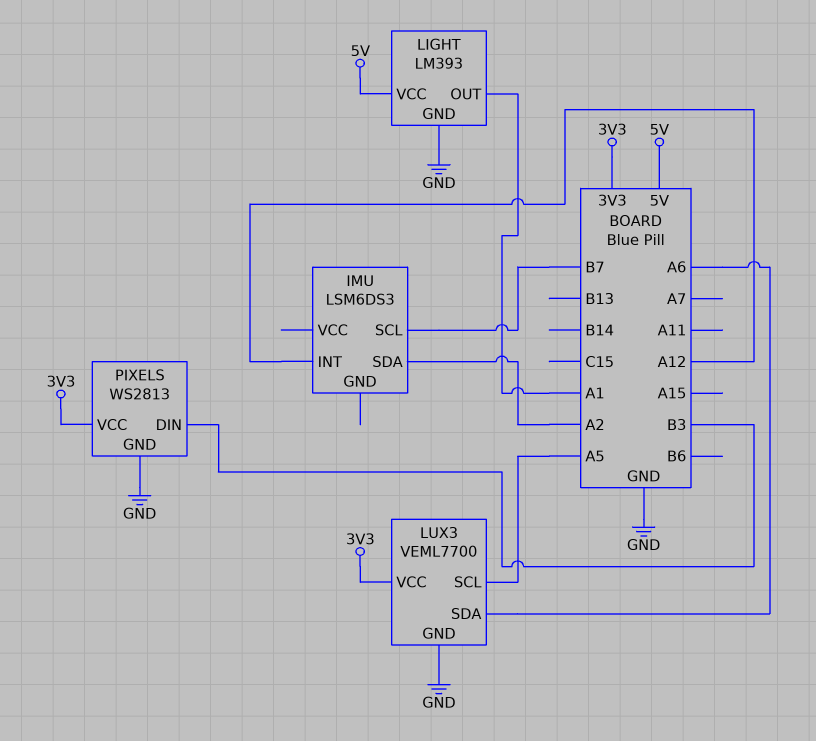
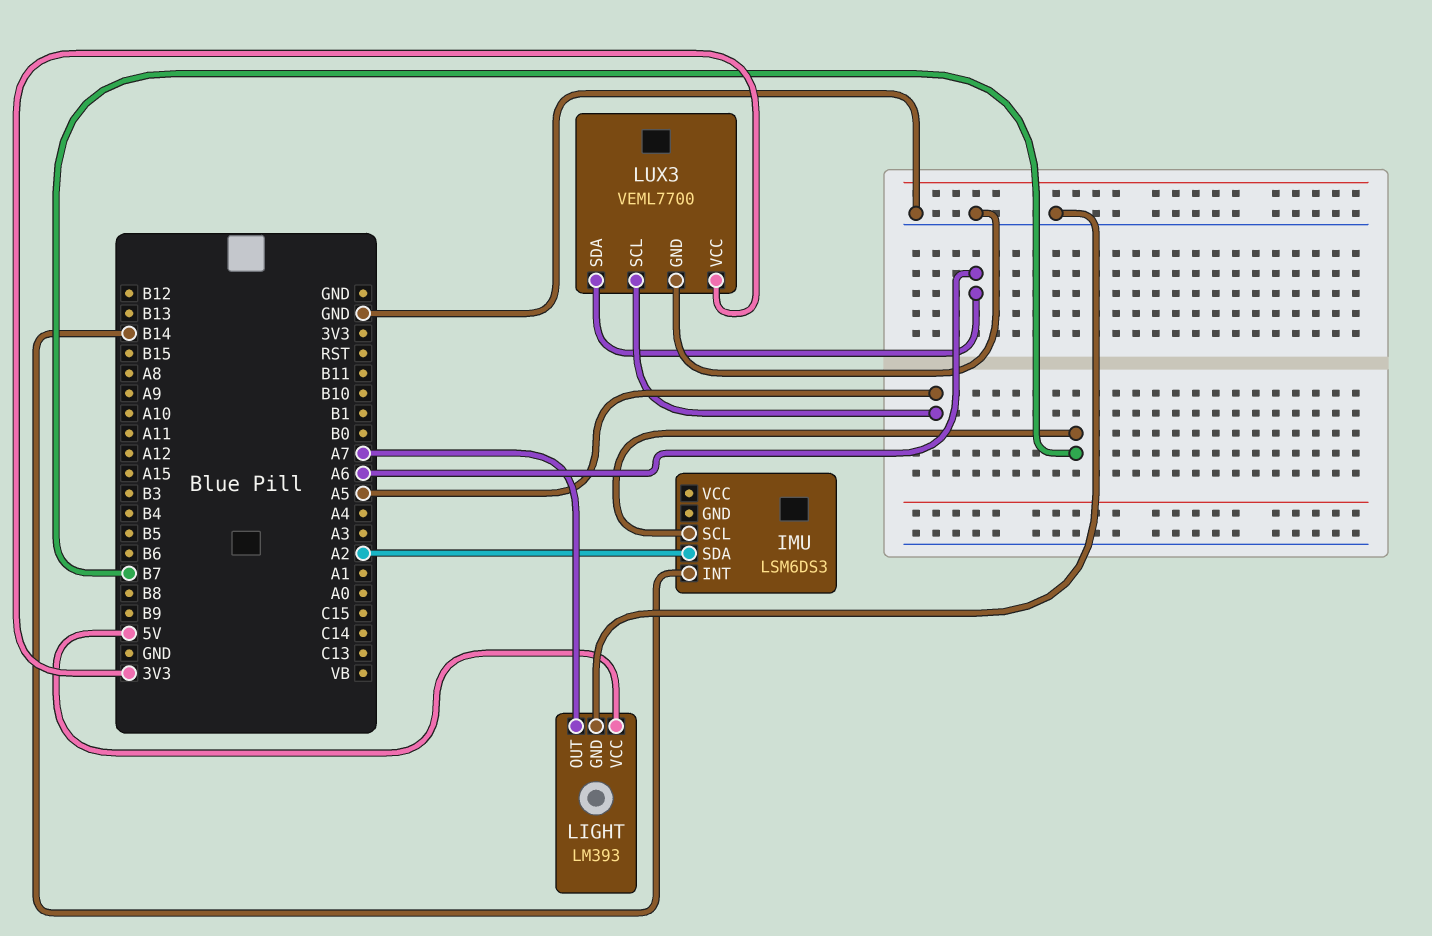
IMU pin INT: A12 -> B14
LIGHT pin OUT: A1 -> A7
PIXELS: WS2813 -> none
PIXELS pin DIN: B3 -> none
PIXELS pin GND: GND -> none
PIXELS pin VCC: 3V3 -> none

